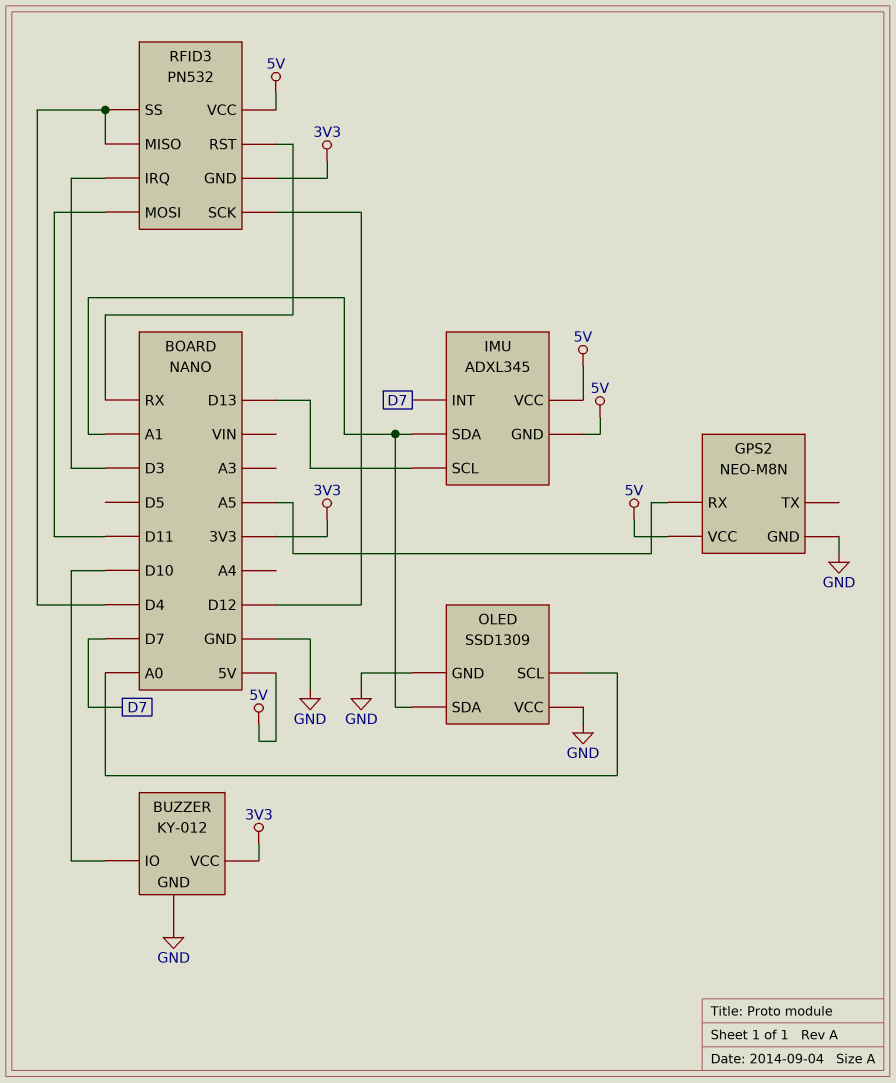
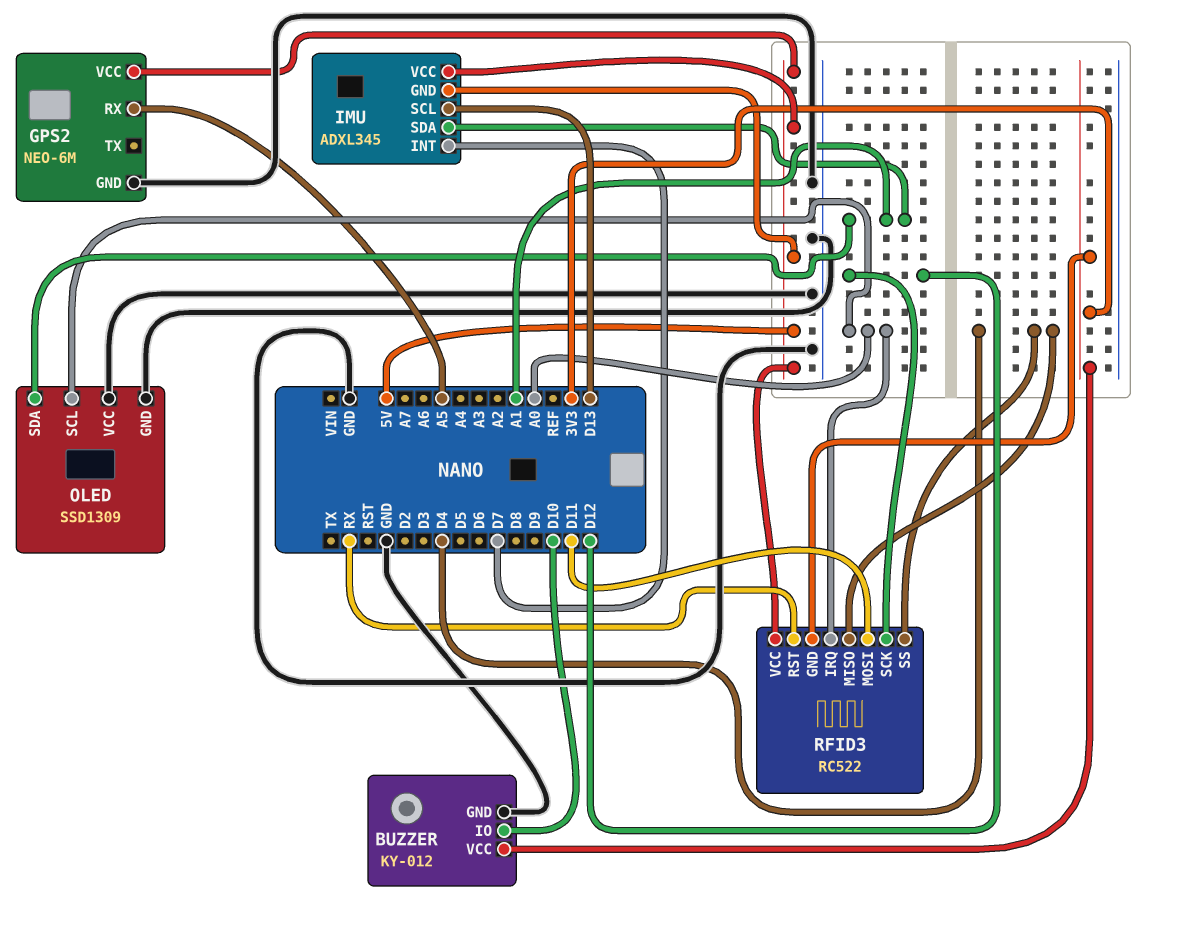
GPS2: NEO-M8N -> NEO-6M
RFID3: PN532 -> RC522
RFID3 pin IRQ: D3 -> A0

